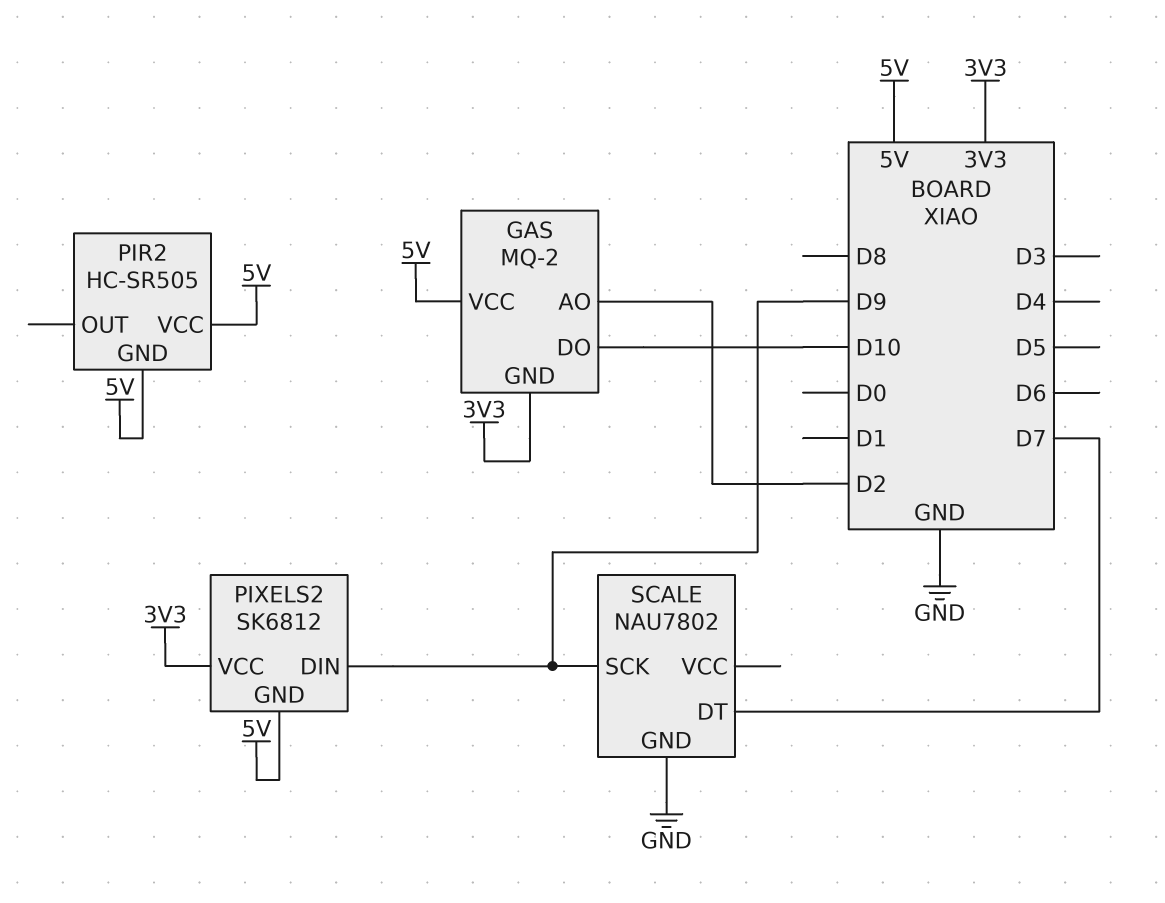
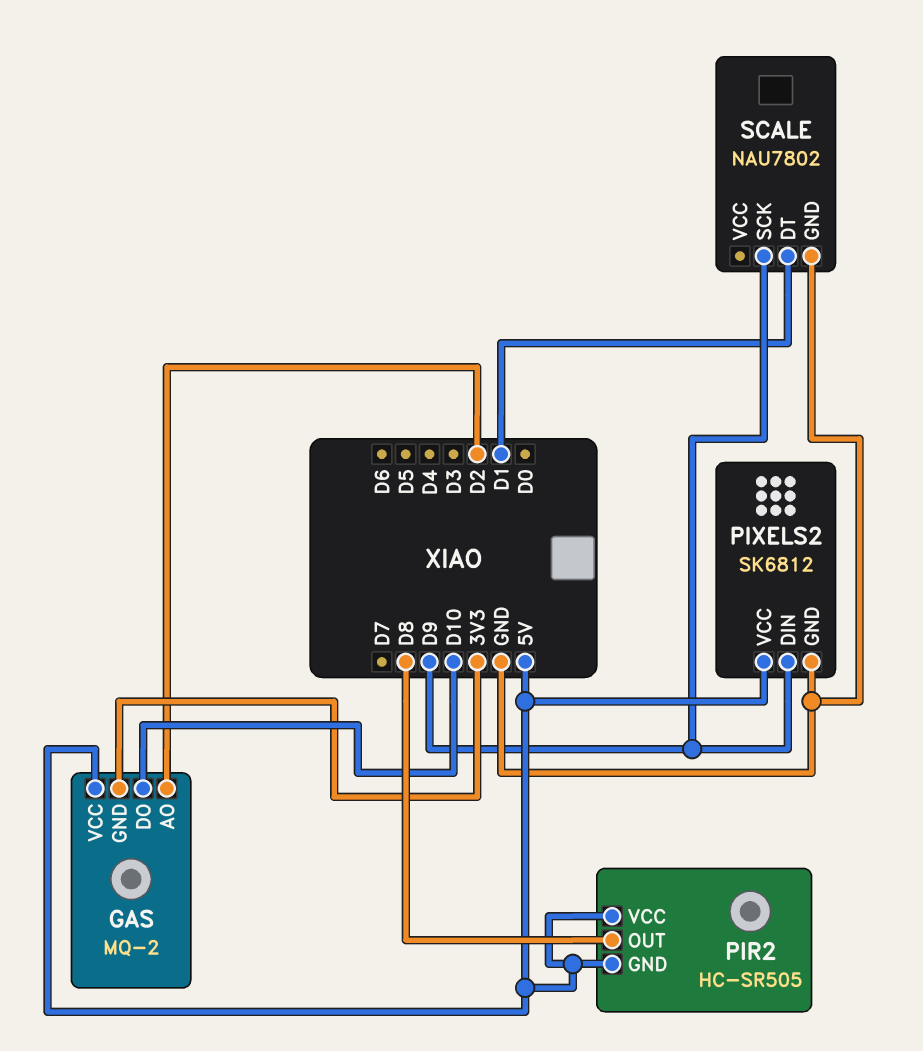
PIR2 pin OUT: none -> D8
PIXELS2 pin GND: 5V -> GND
PIXELS2 pin VCC: 3V3 -> 5V
SCALE pin DT: D7 -> D1

